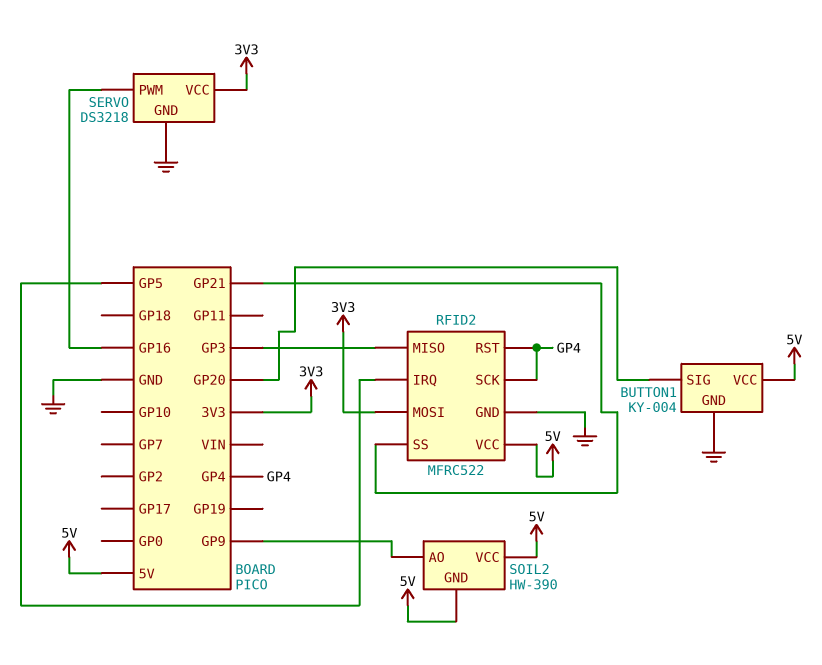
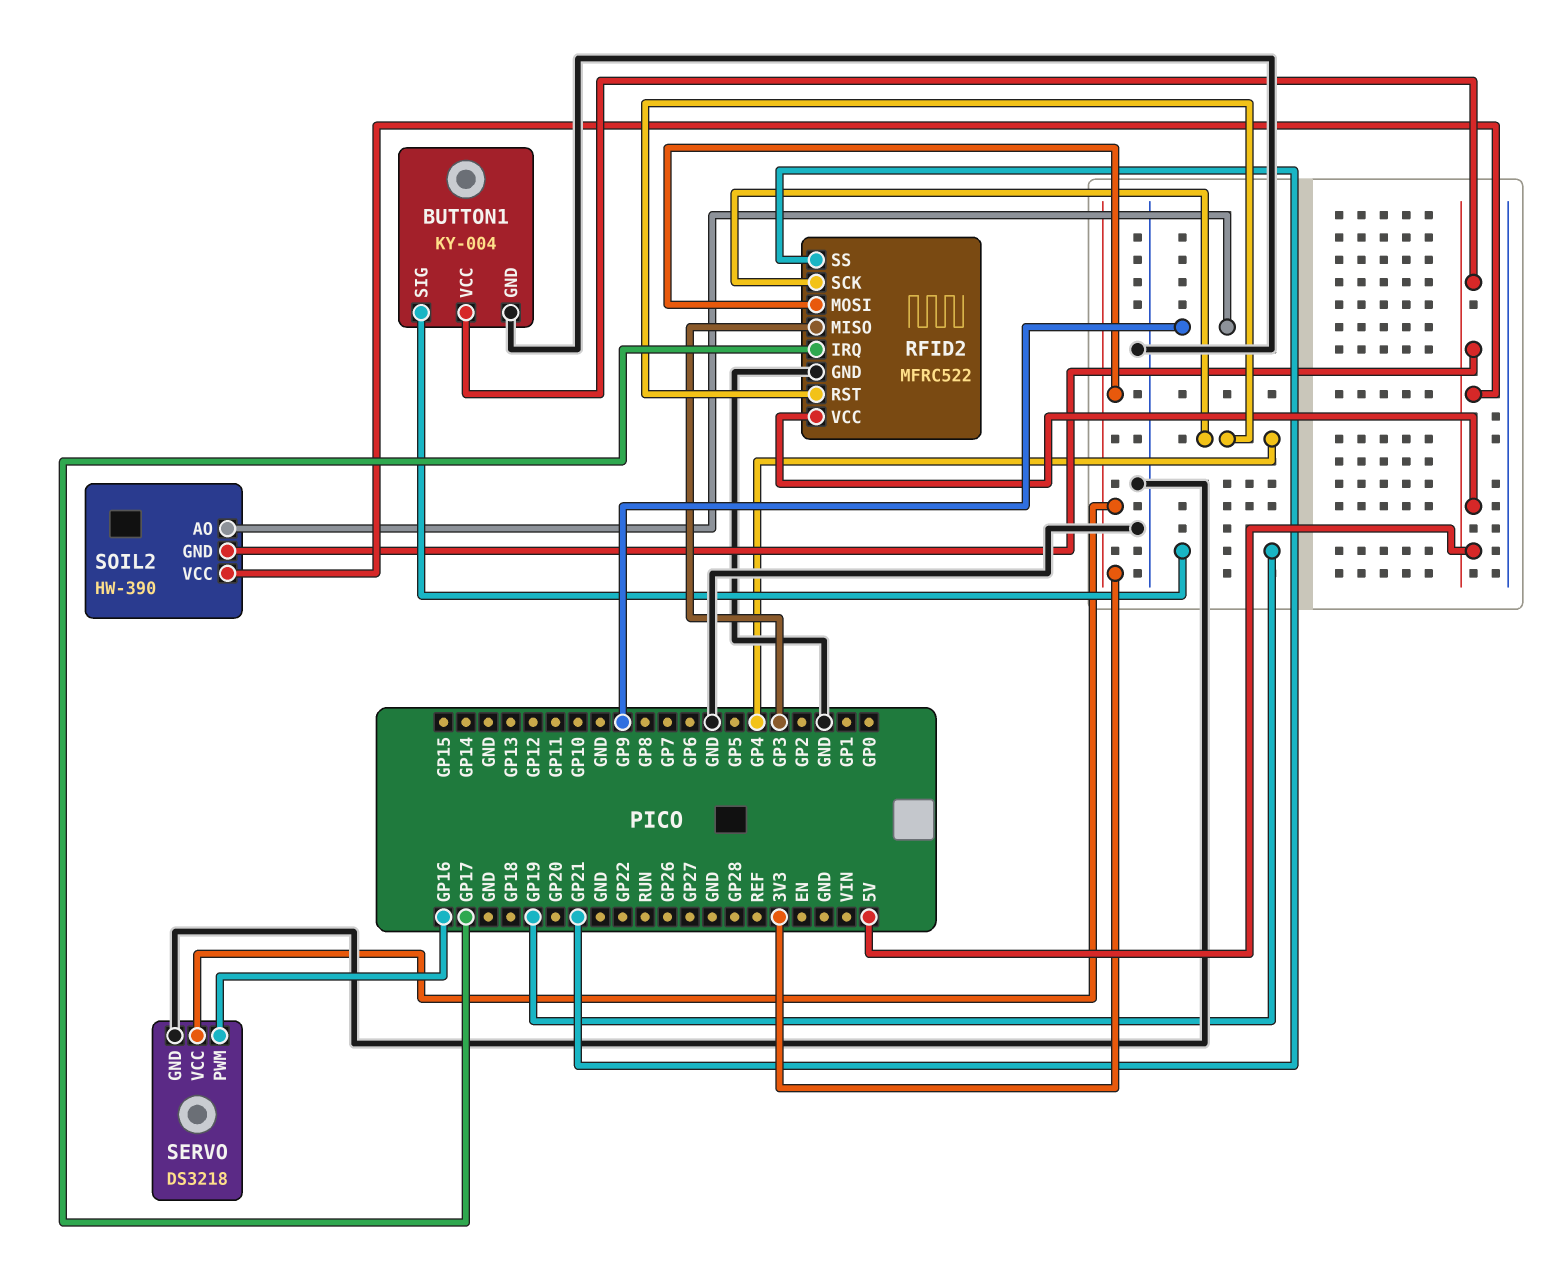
BUTTON1 pin SIG: GP20 -> GP19
RFID2 pin IRQ: GP5 -> GP17

